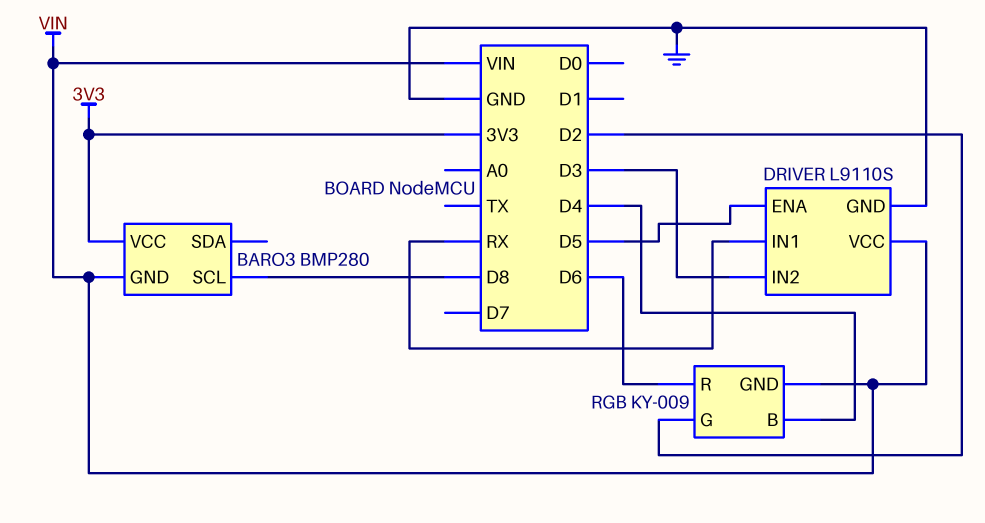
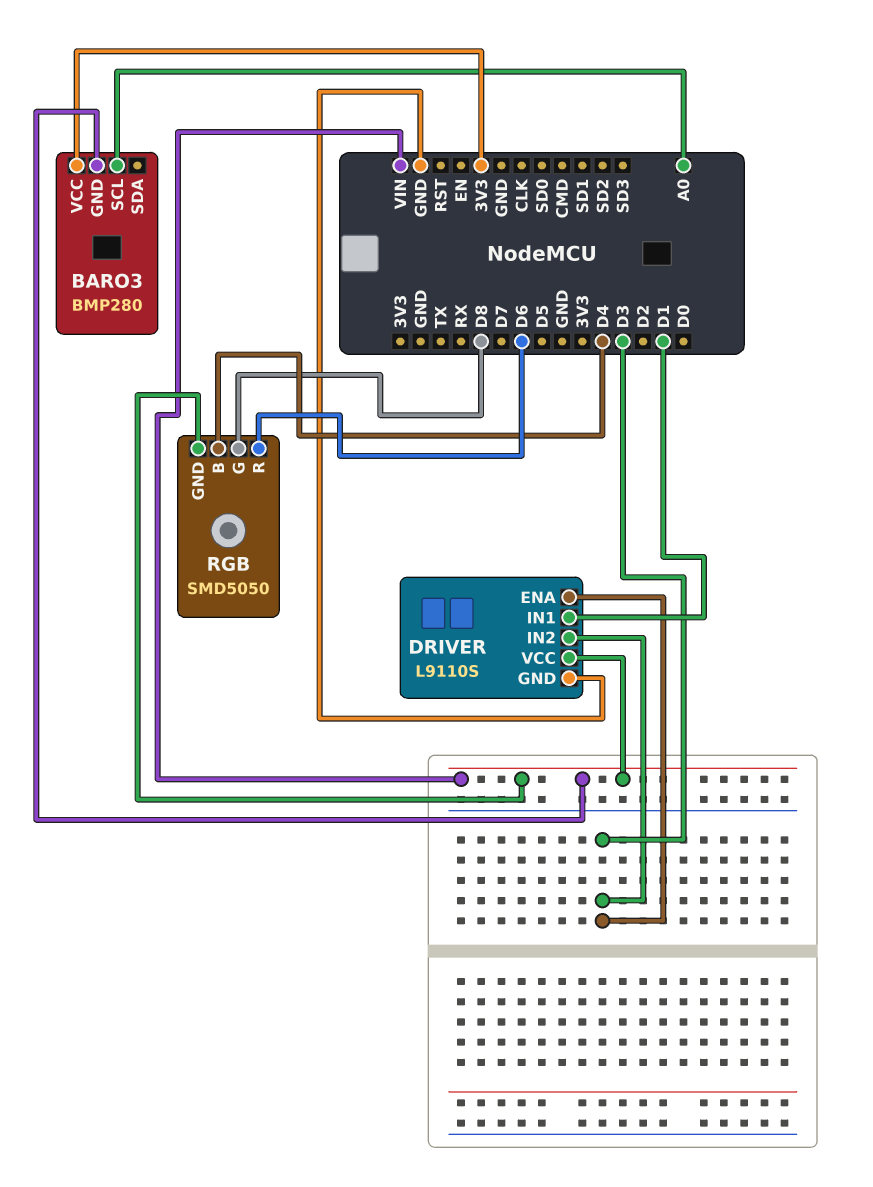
BARO3 pin SCL: D8 -> A0
DRIVER pin ENA: D5 -> D3
DRIVER pin IN1: RX -> D1
RGB: KY-009 -> SMD5050
RGB pin G: D2 -> D8

